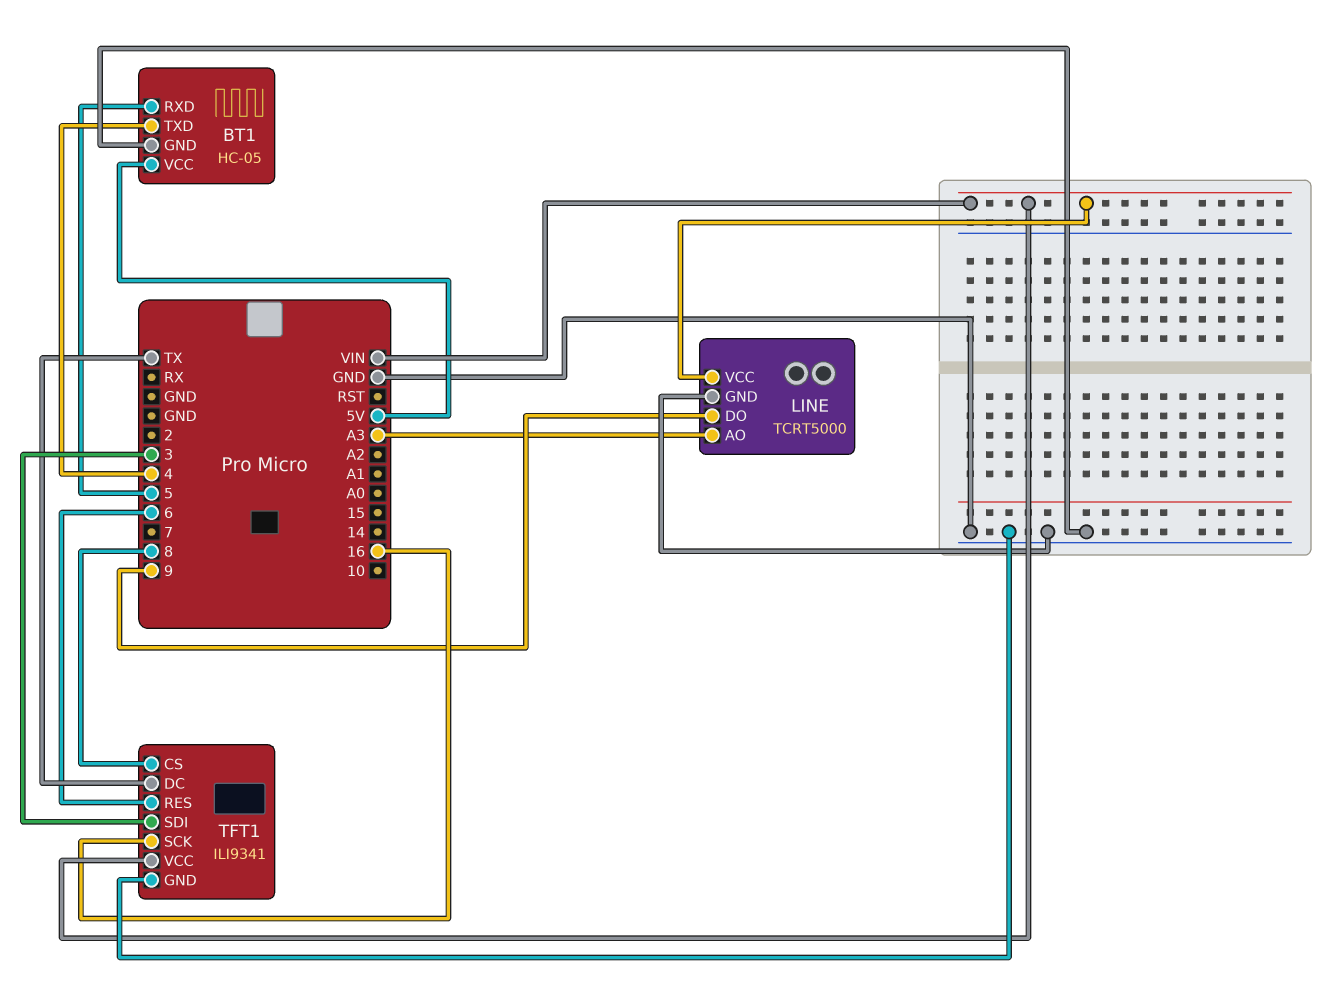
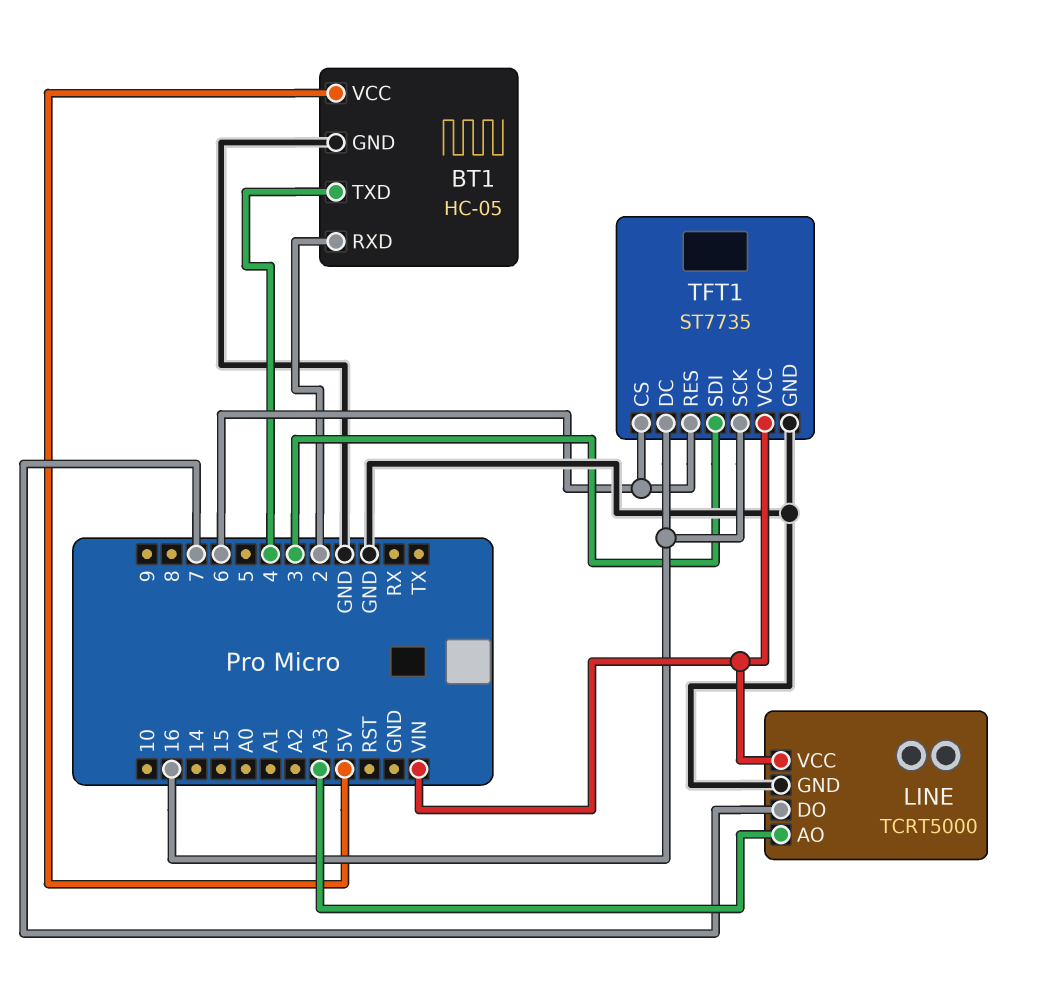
BT1 pin RXD: 5 -> 2
LINE pin DO: 9 -> 7
TFT1: ILI9341 -> ST7735
TFT1 pin CS: 8 -> 6
TFT1 pin DC: TX -> 16

